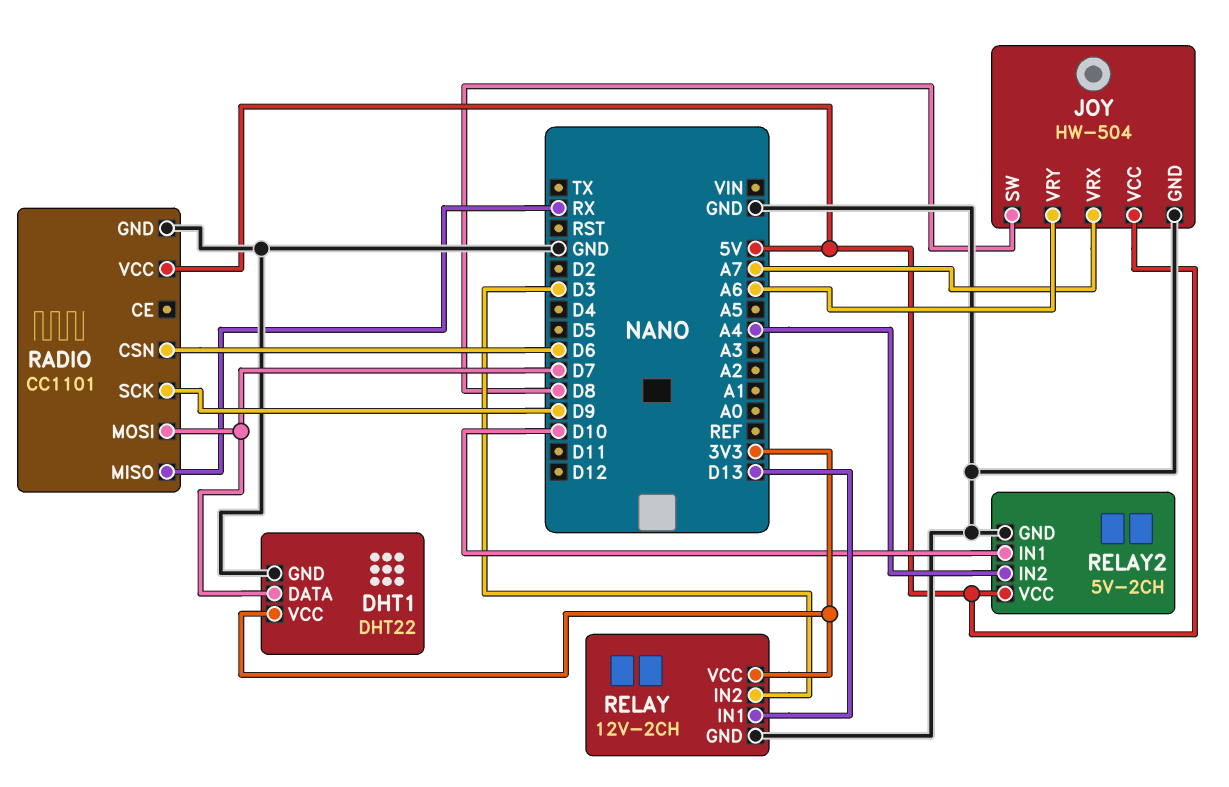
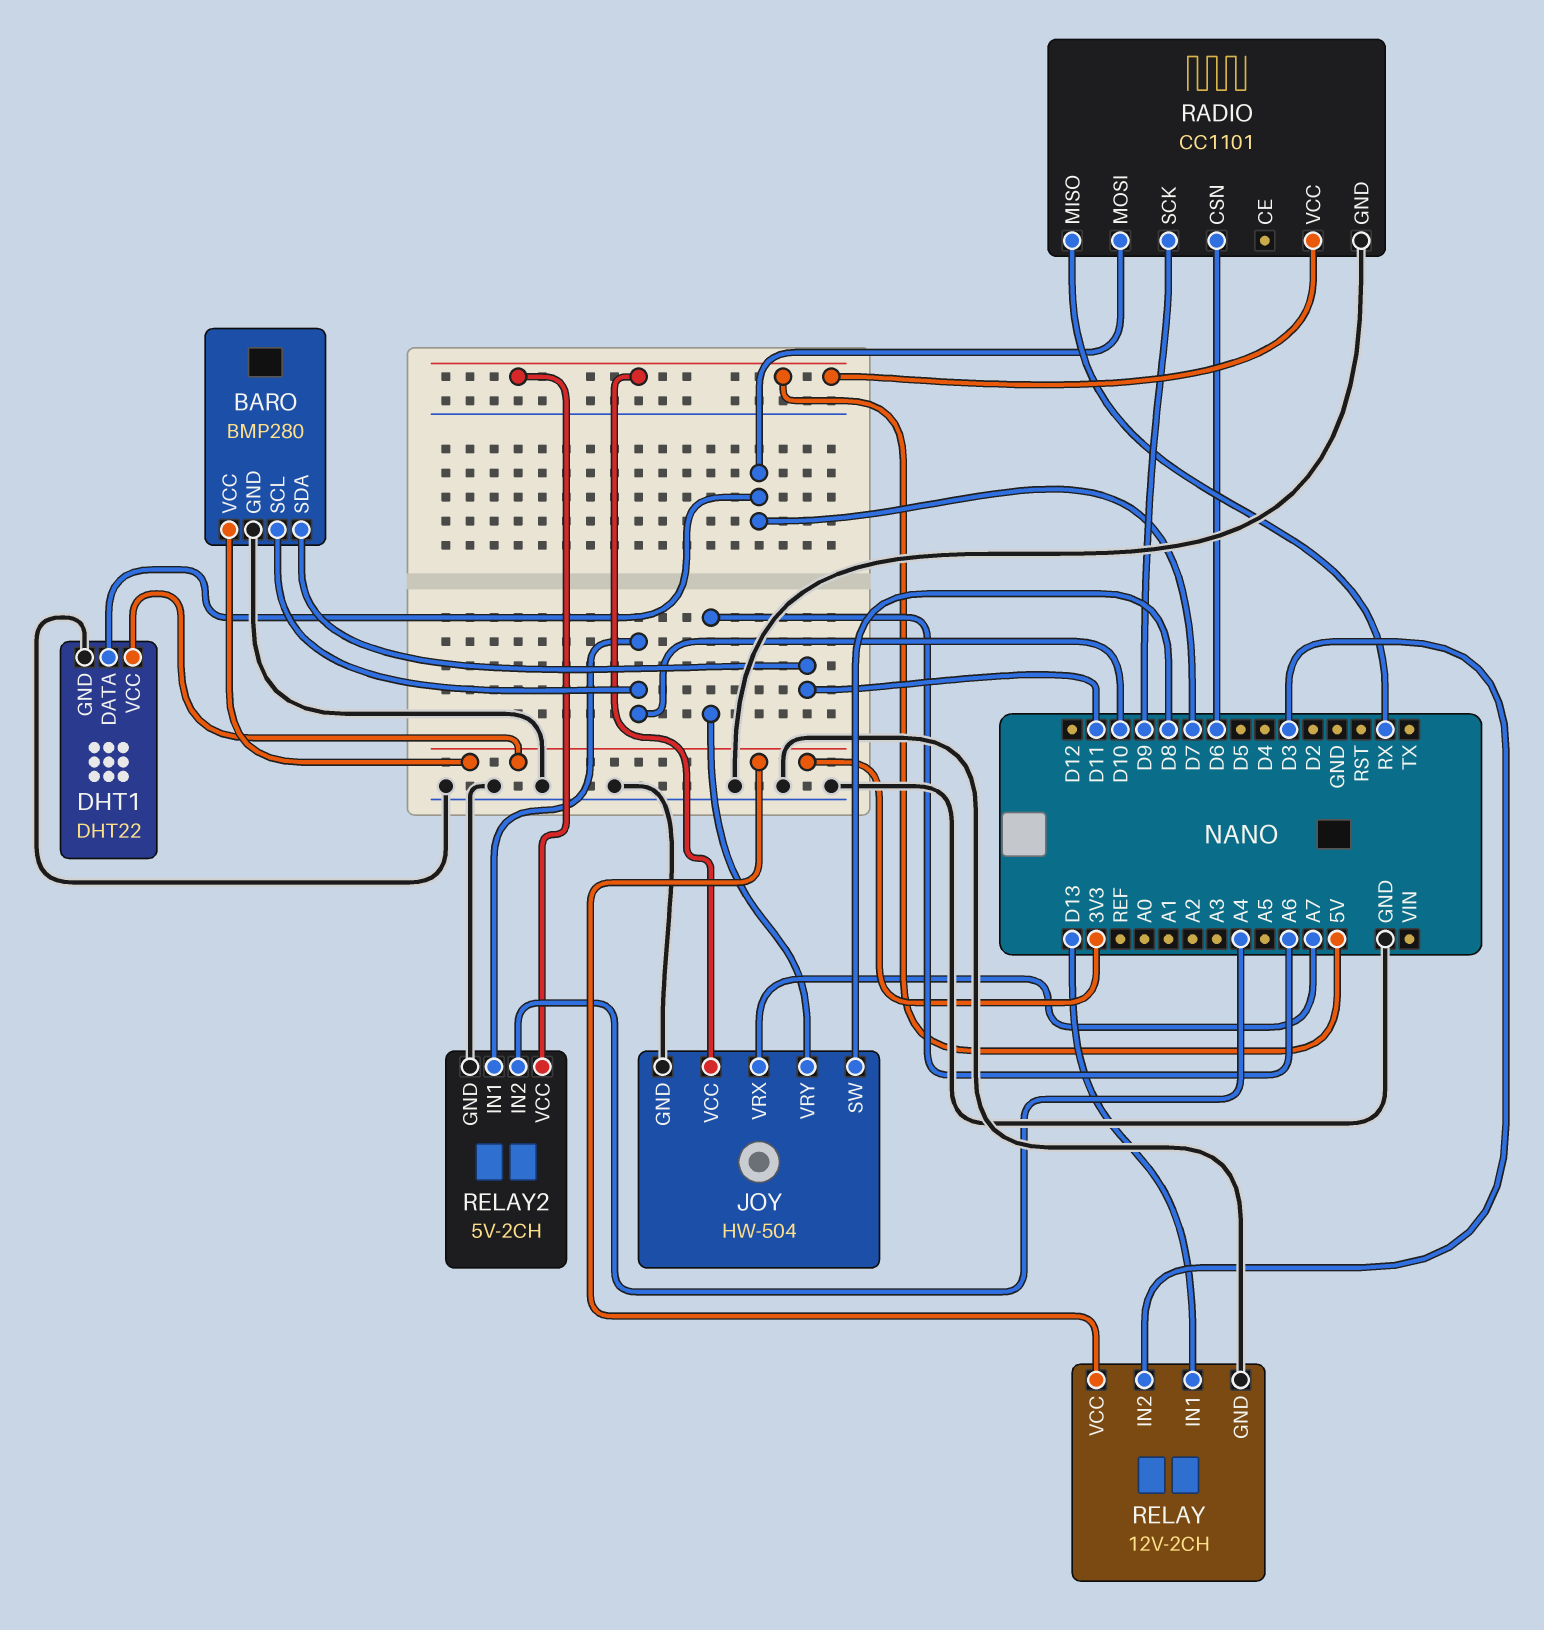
BARO: none -> BMP280
BARO pin GND: none -> GND
BARO pin SCL: none -> D10
BARO pin SDA: none -> D11
BARO pin VCC: none -> 3V3

